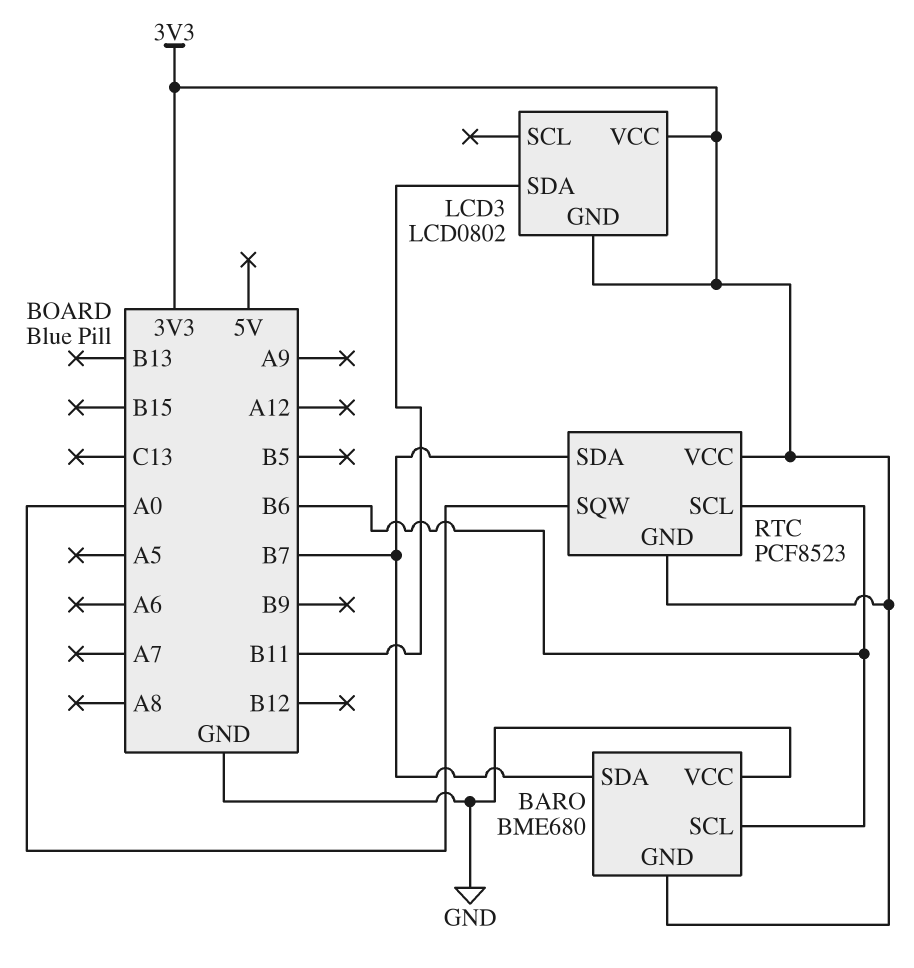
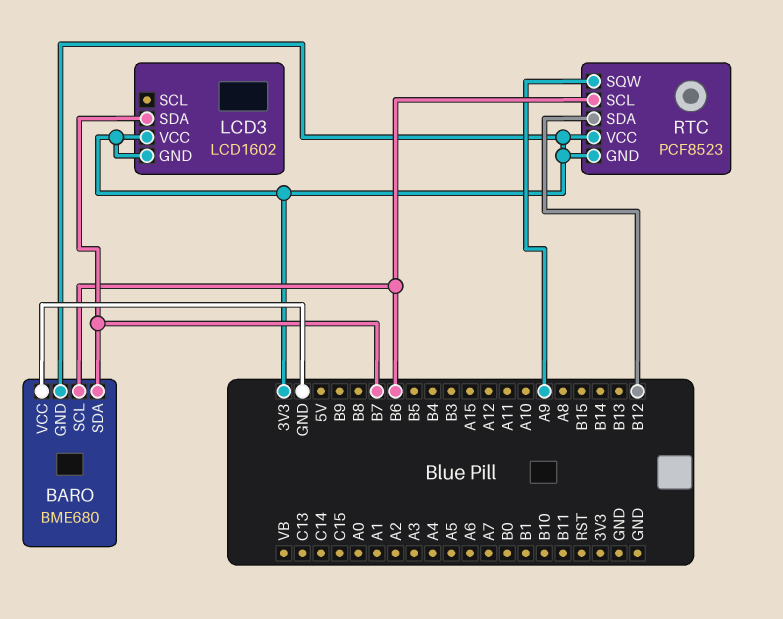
LCD3: LCD0802 -> LCD1602
LCD3 pin SDA: B11 -> B7
RTC pin SDA: B7 -> B12
RTC pin SQW: A0 -> A9

